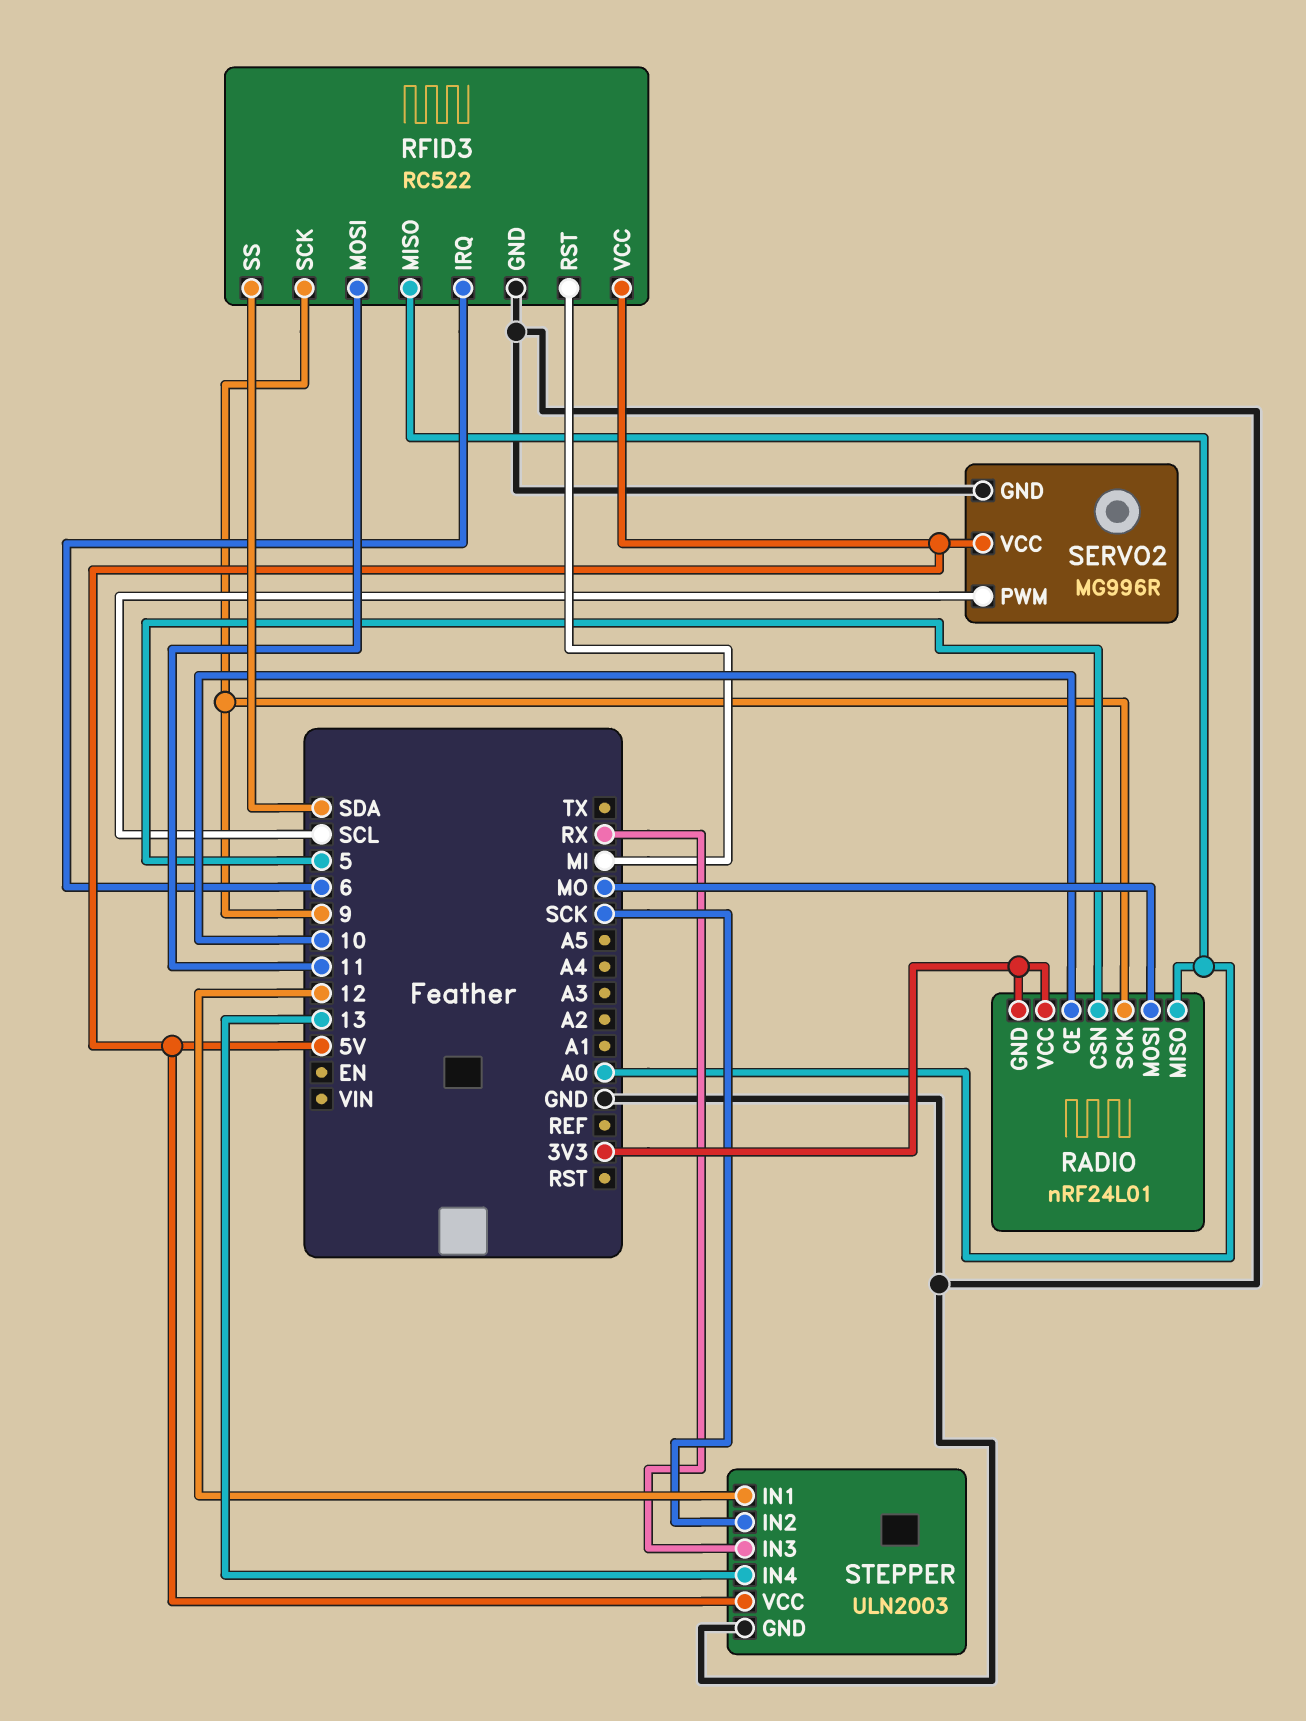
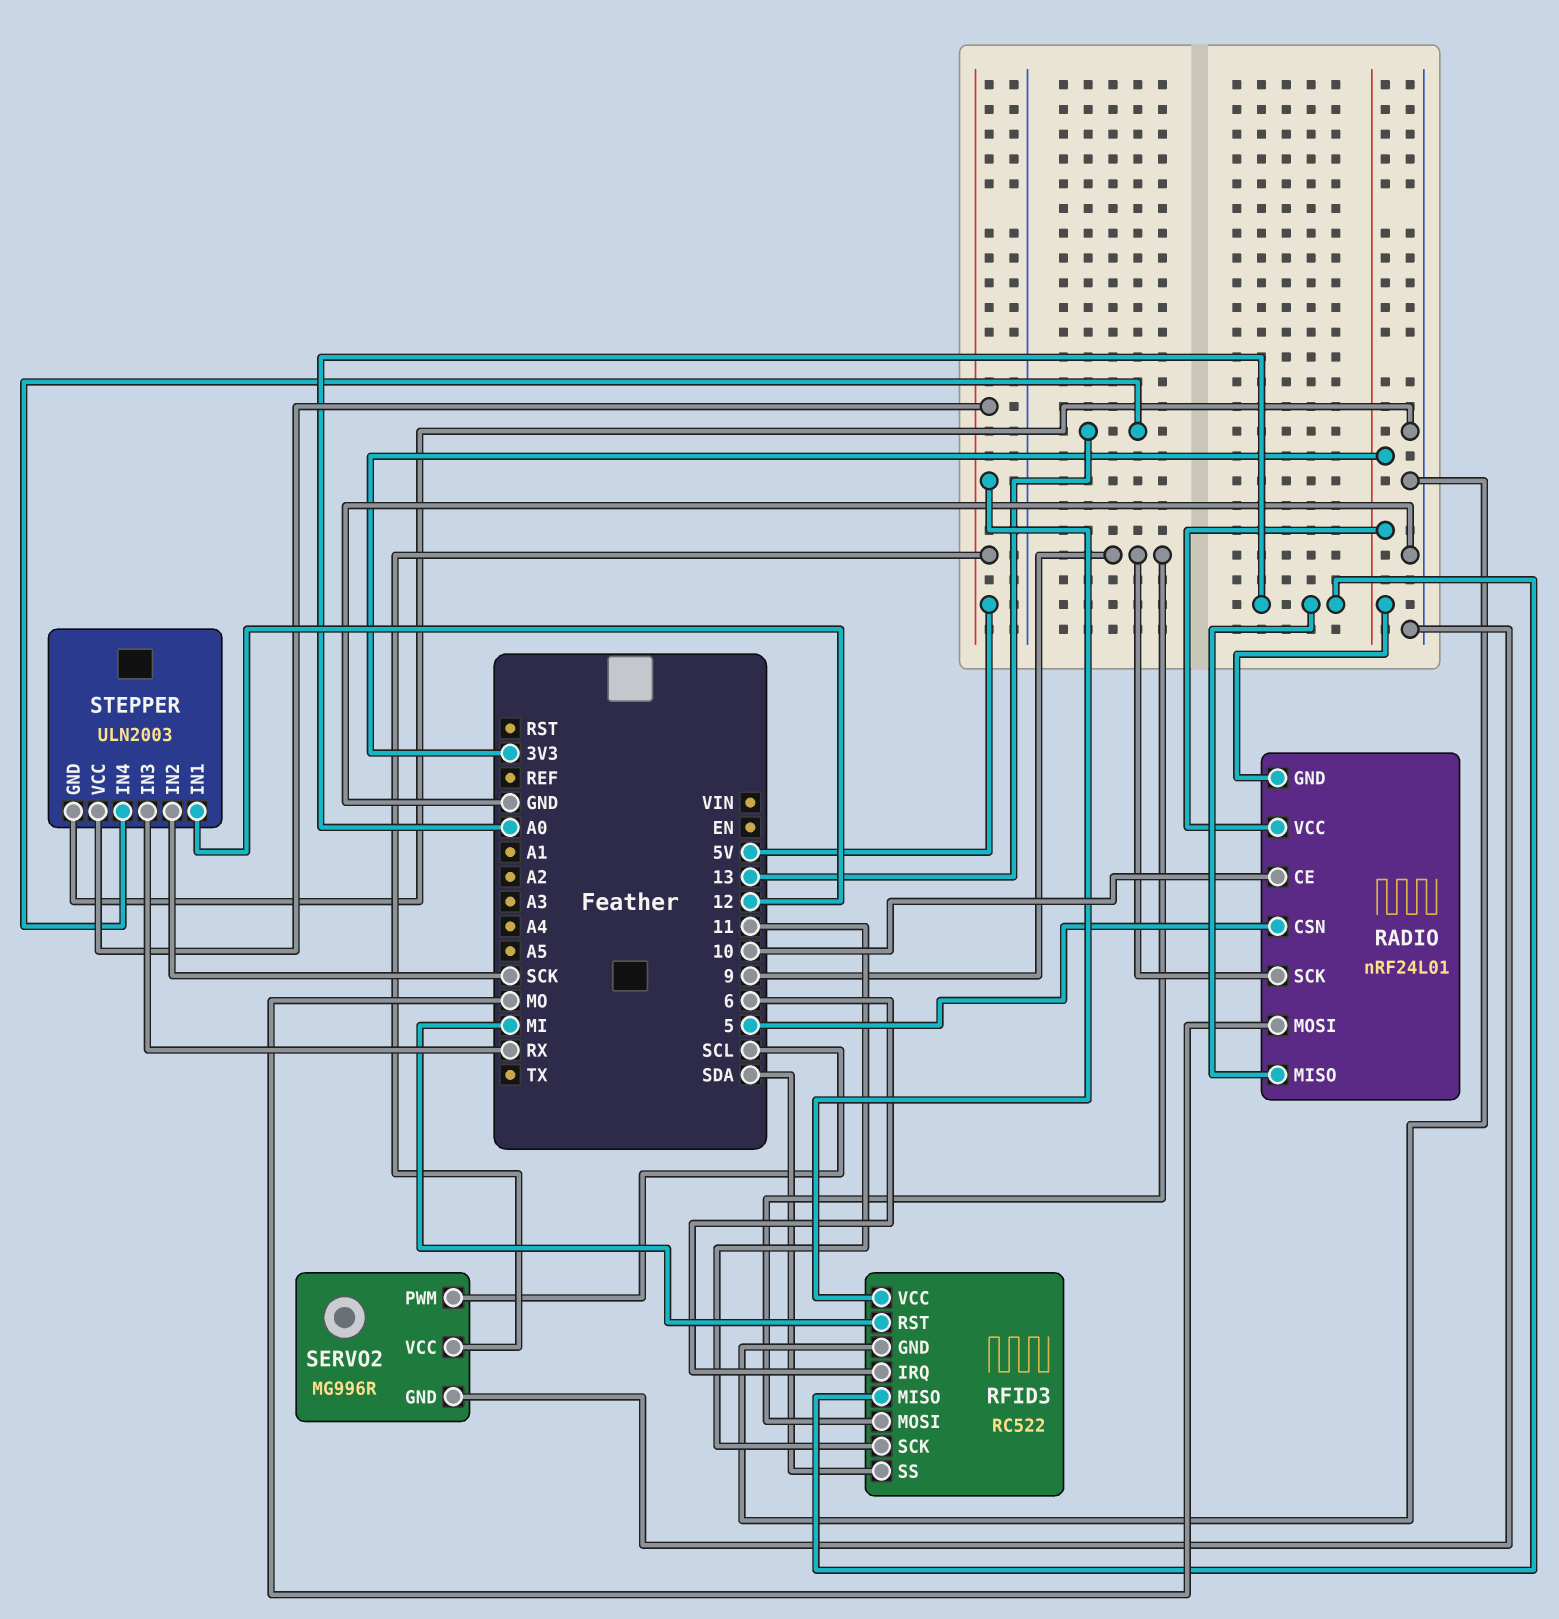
RFID3 pin MOSI: 11 -> 9
RFID3 pin SCK: 9 -> 11

